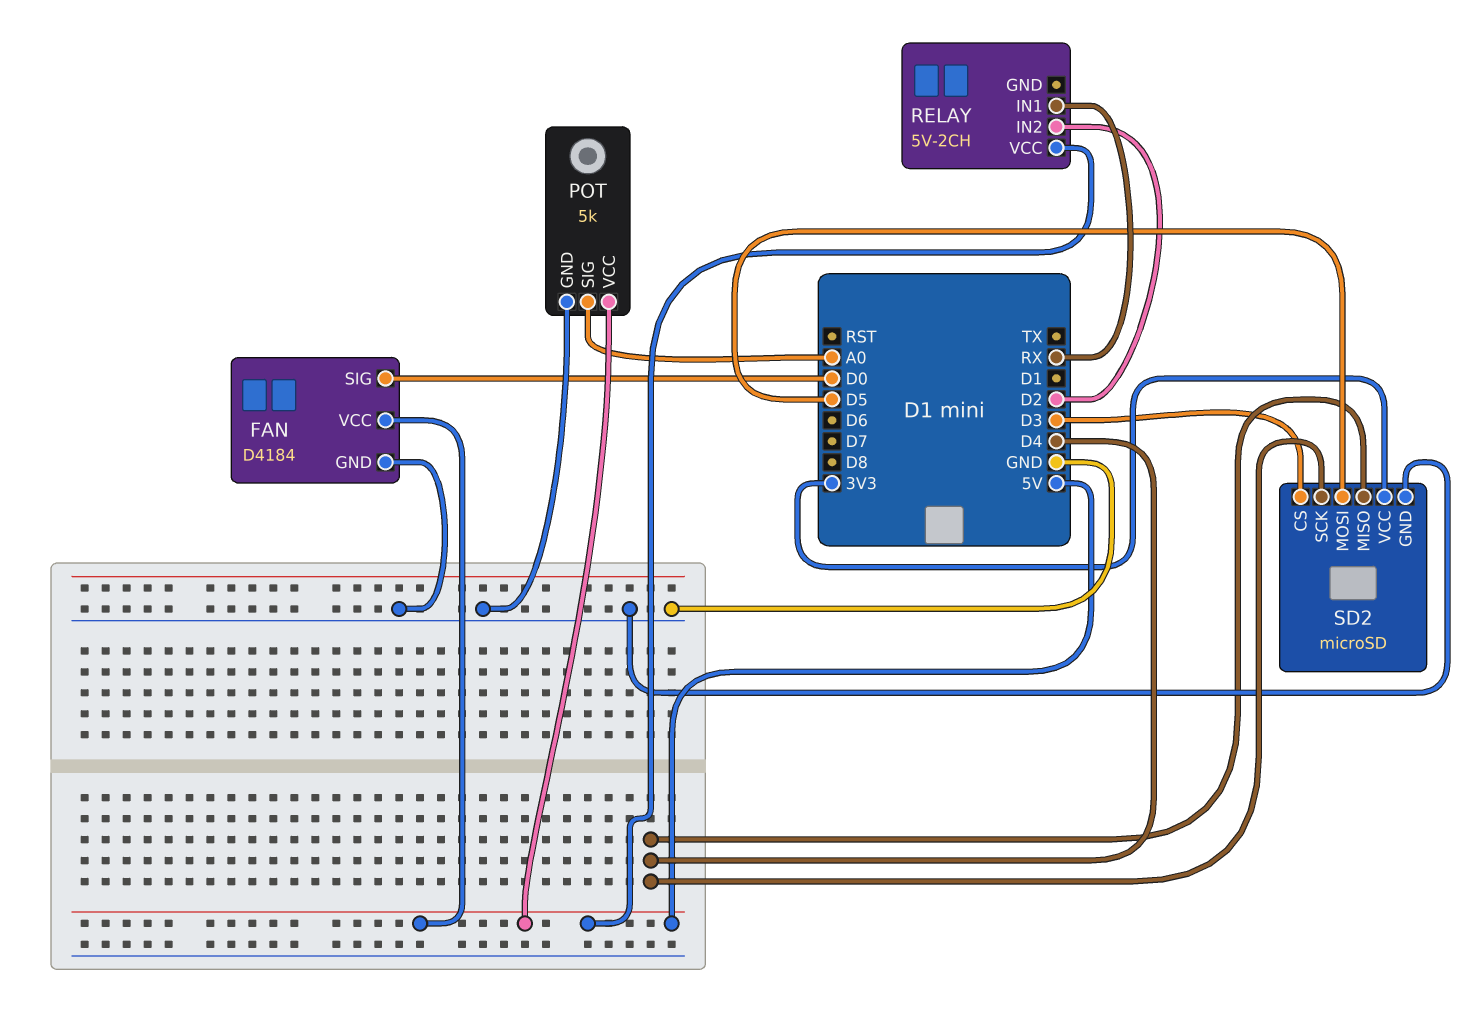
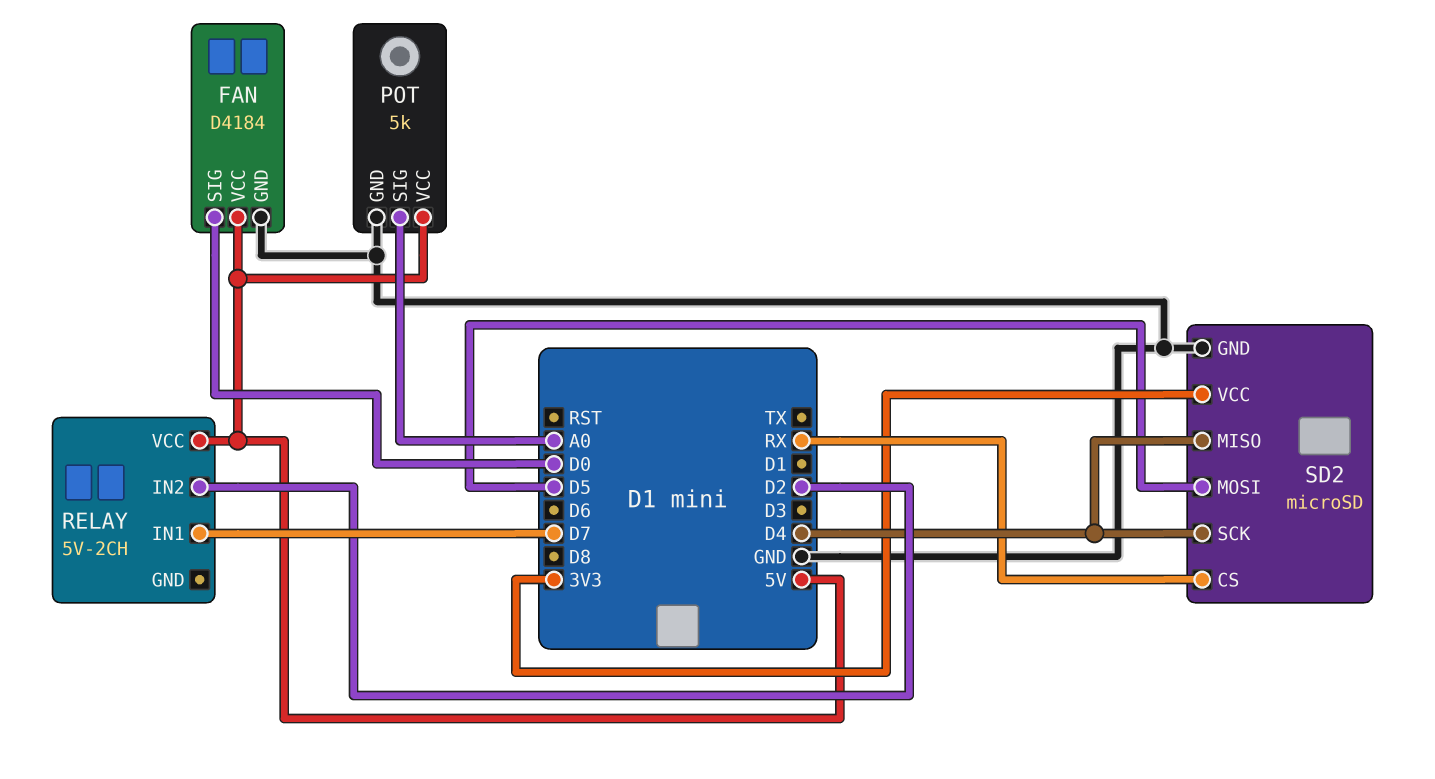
RELAY pin IN1: RX -> D7
SD2 pin CS: D3 -> RX

